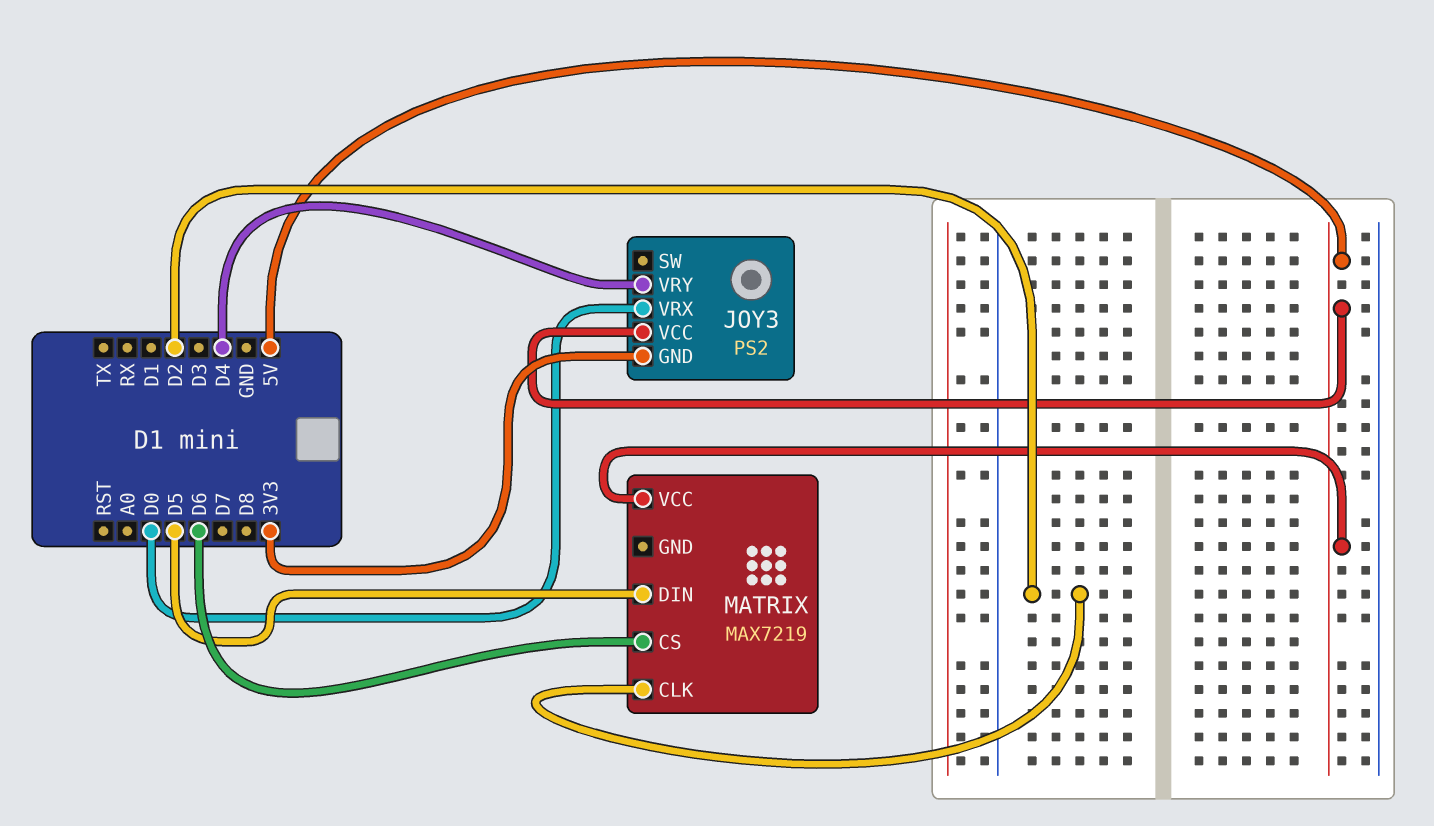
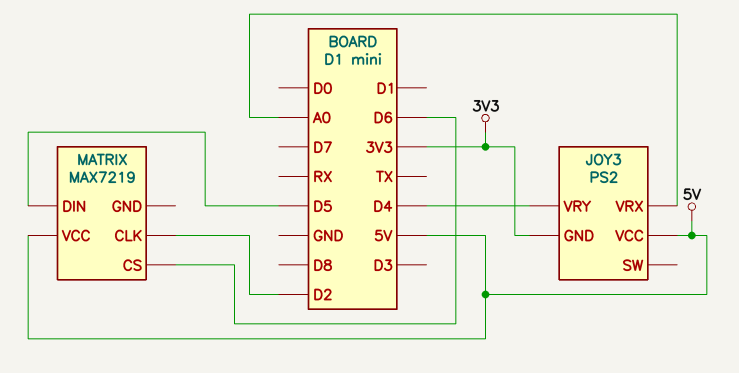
JOY3 pin VRX: D0 -> A0

